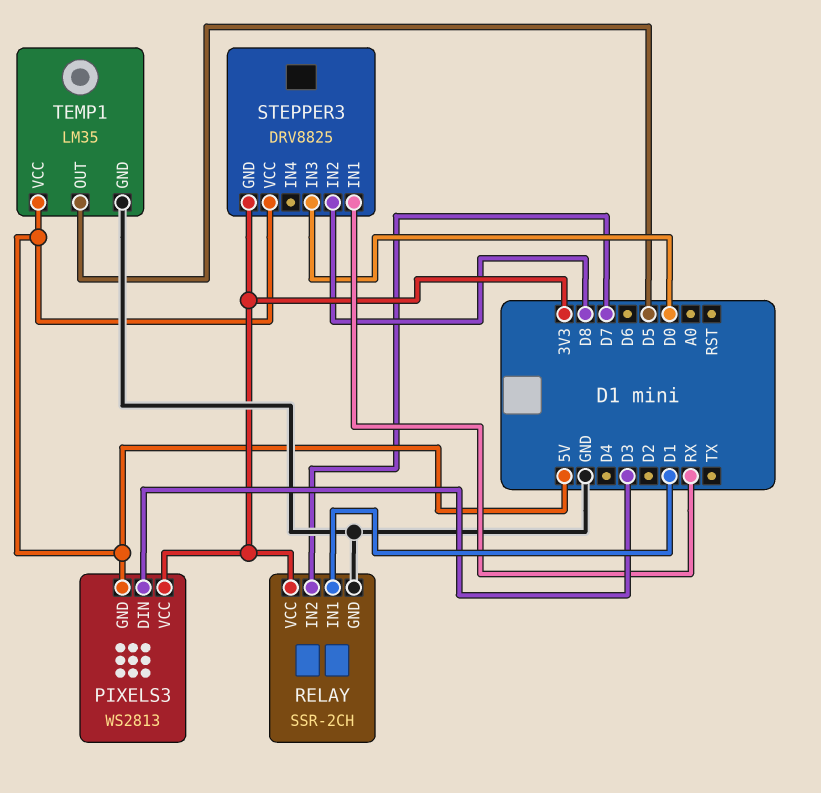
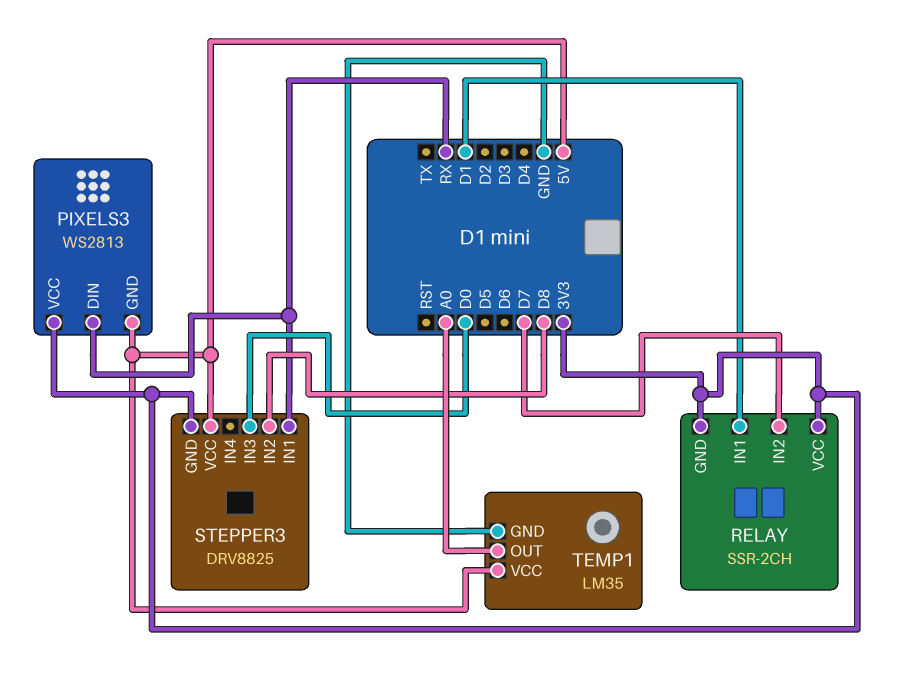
PIXELS3 pin DIN: D3 -> RX
RELAY pin GND: GND -> 3V3
TEMP1 pin OUT: D5 -> A0

